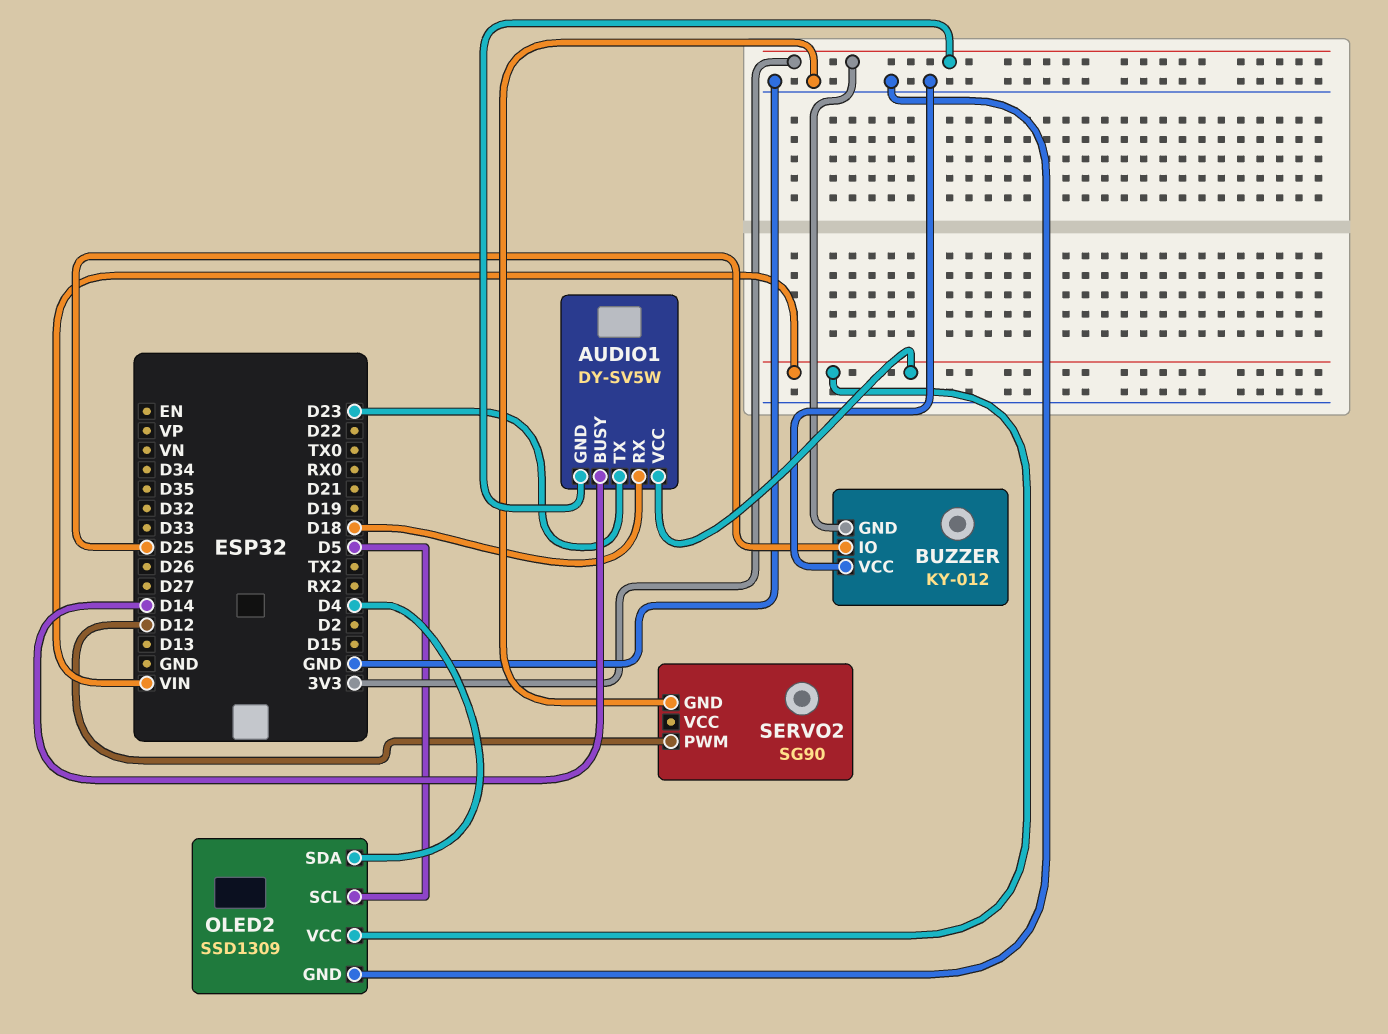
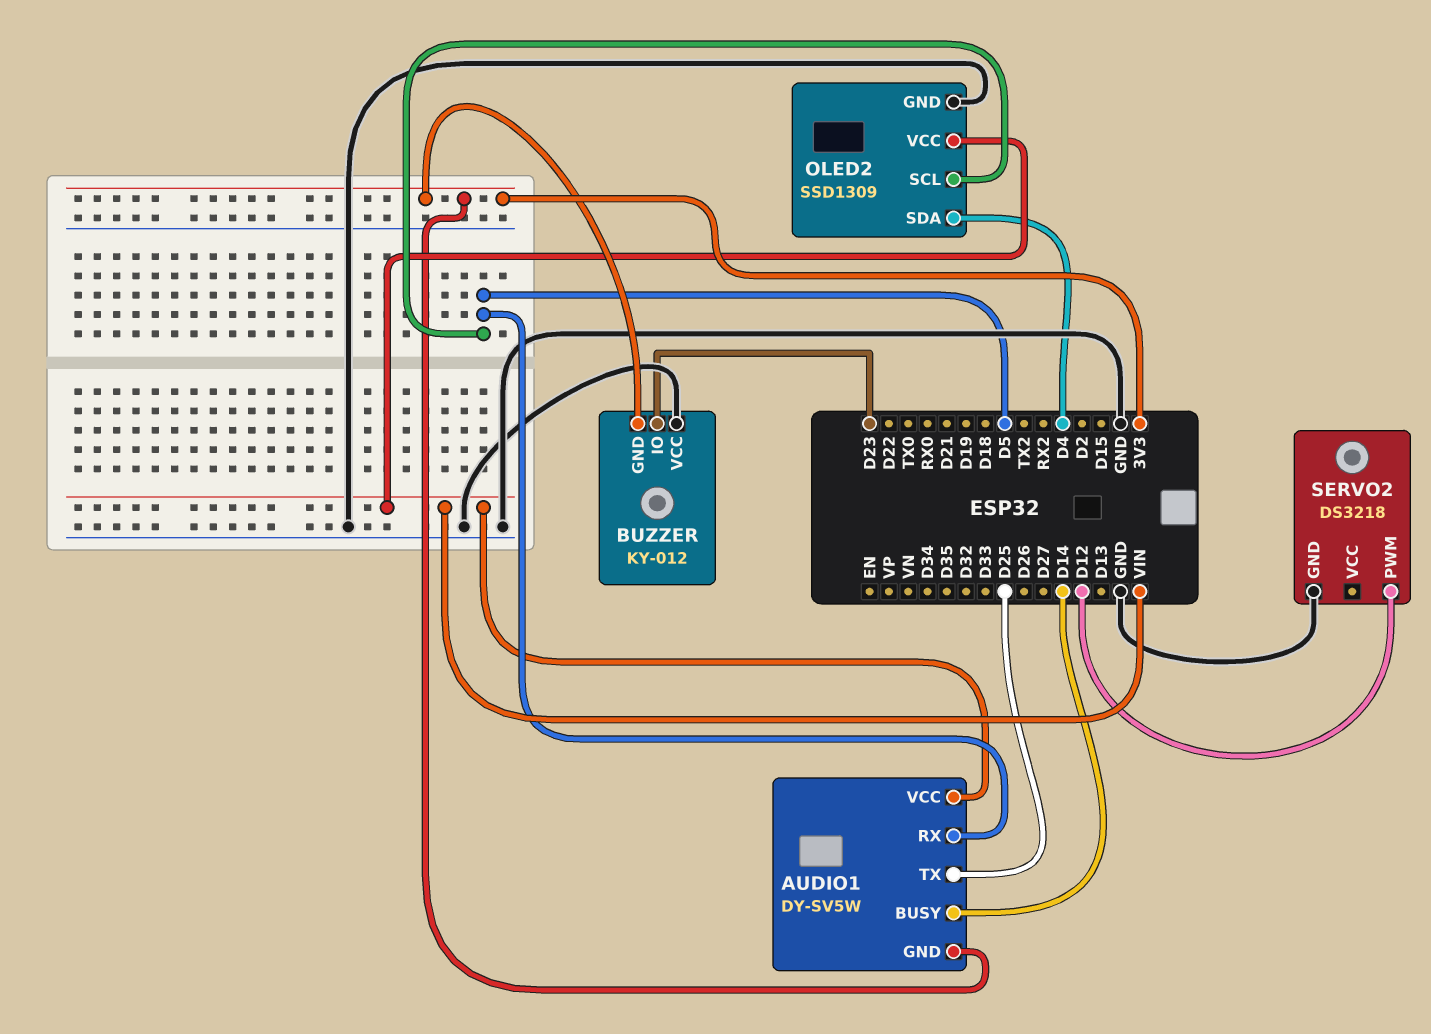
AUDIO1 pin RX: D18 -> D5
AUDIO1 pin TX: D23 -> D25
BUZZER pin IO: D25 -> D23
SERVO2: SG90 -> DS3218

